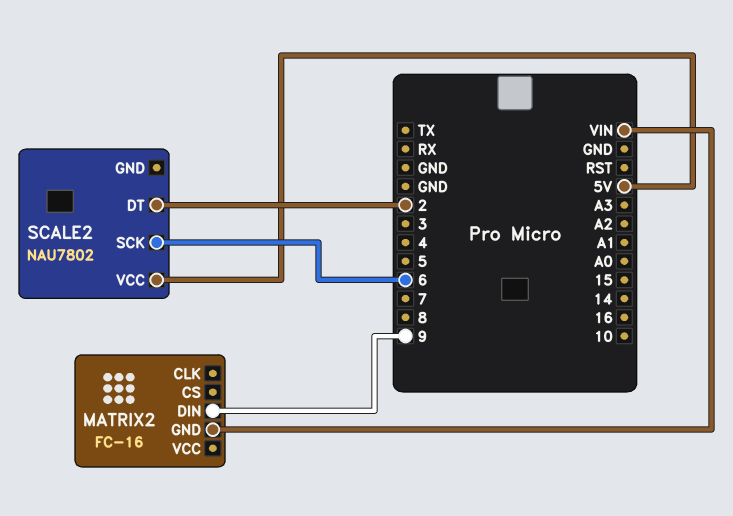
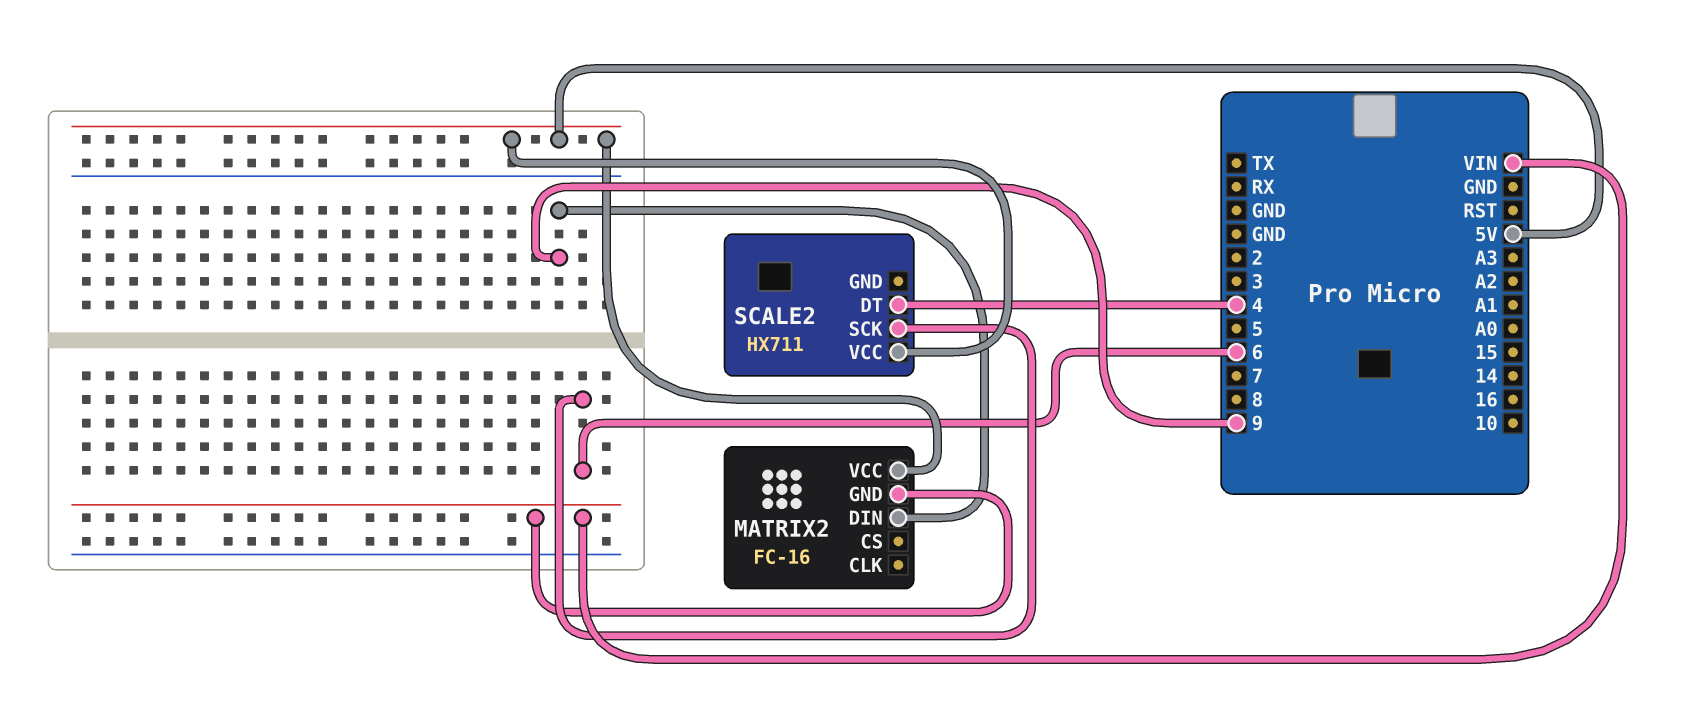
MATRIX2 pin VCC: none -> 5V
SCALE2: NAU7802 -> HX711
SCALE2 pin DT: 2 -> 4

